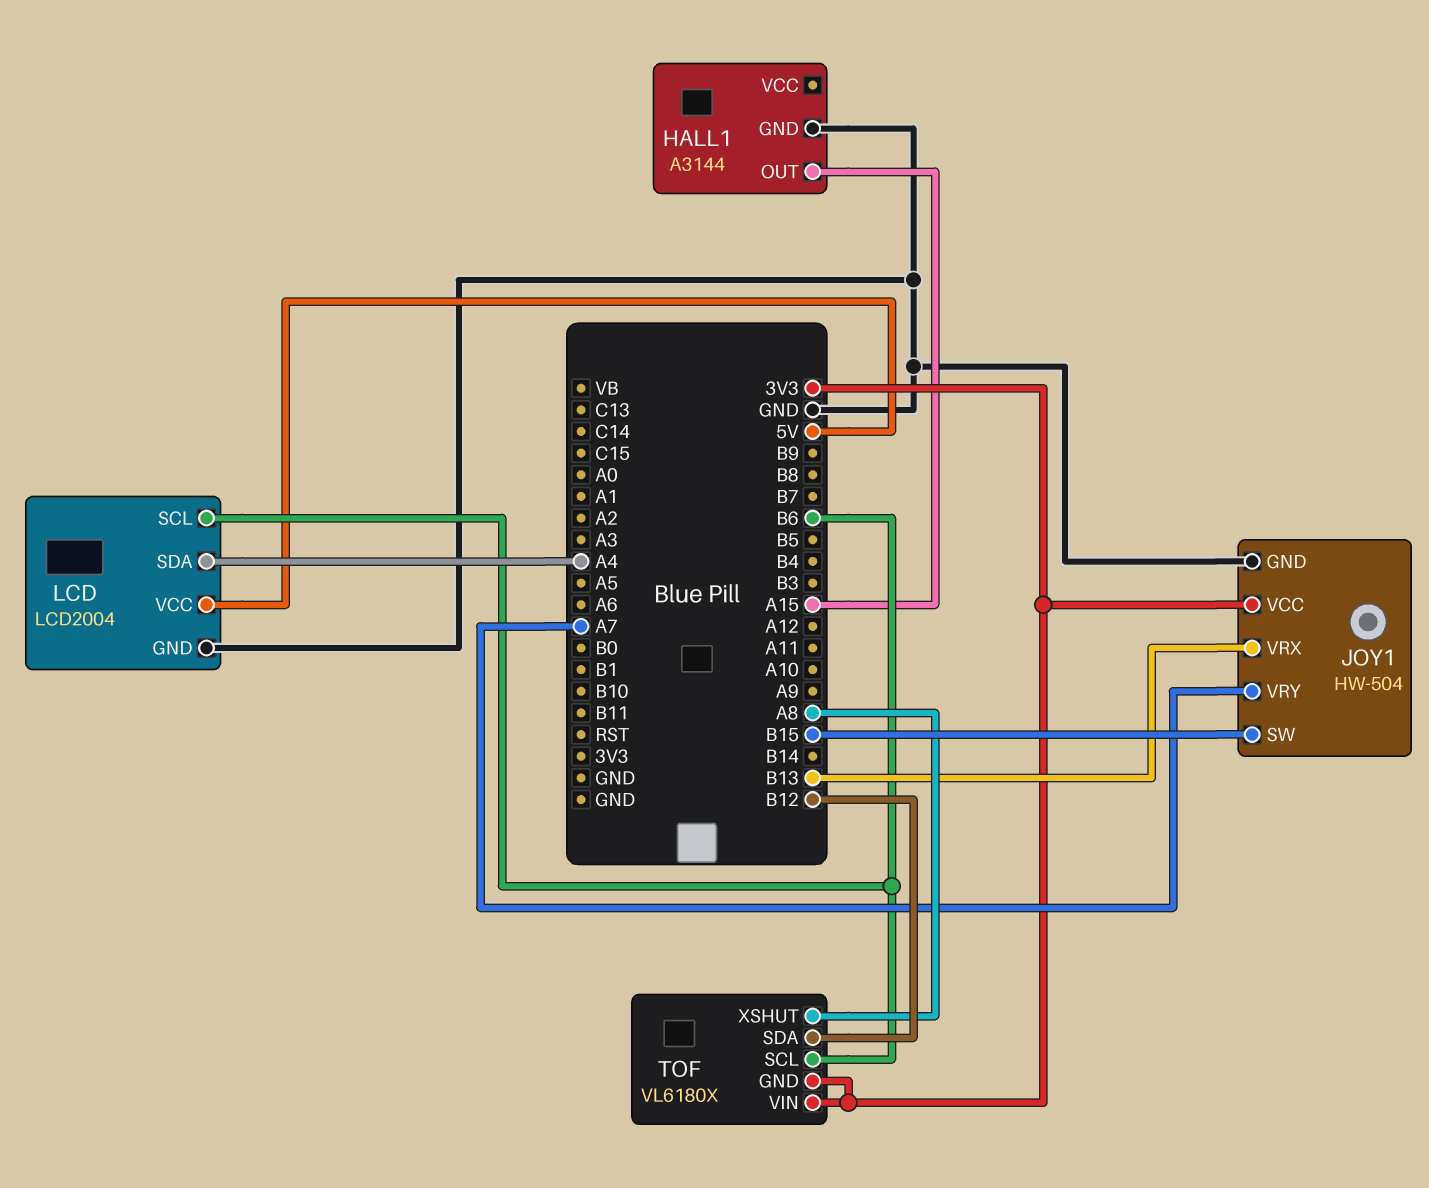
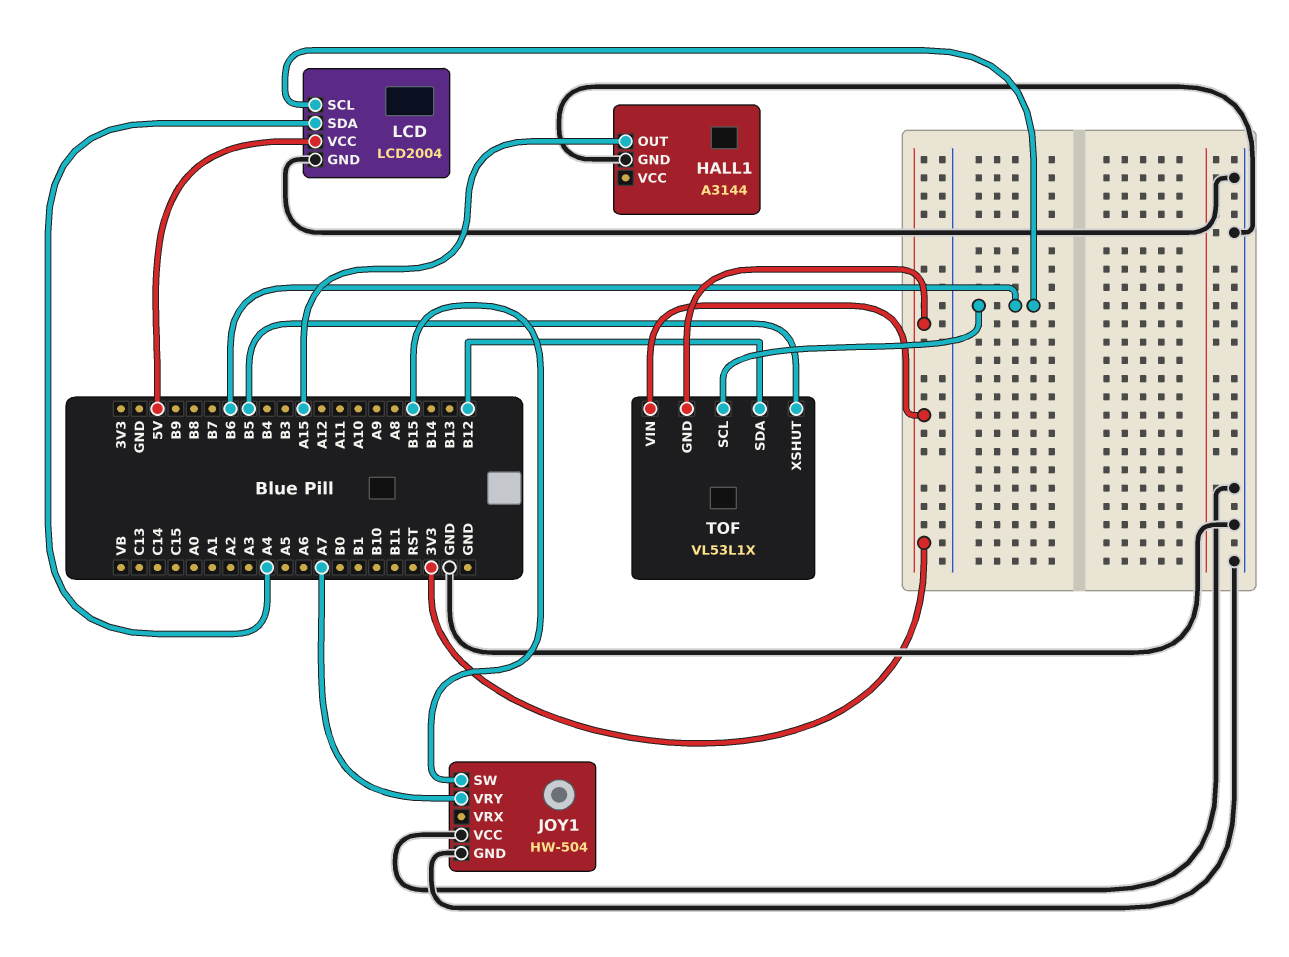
JOY1 pin VCC: 3V3 -> GND
JOY1 pin VRX: B13 -> none
TOF: VL6180X -> VL53L1X
TOF pin XSHUT: A8 -> B5

